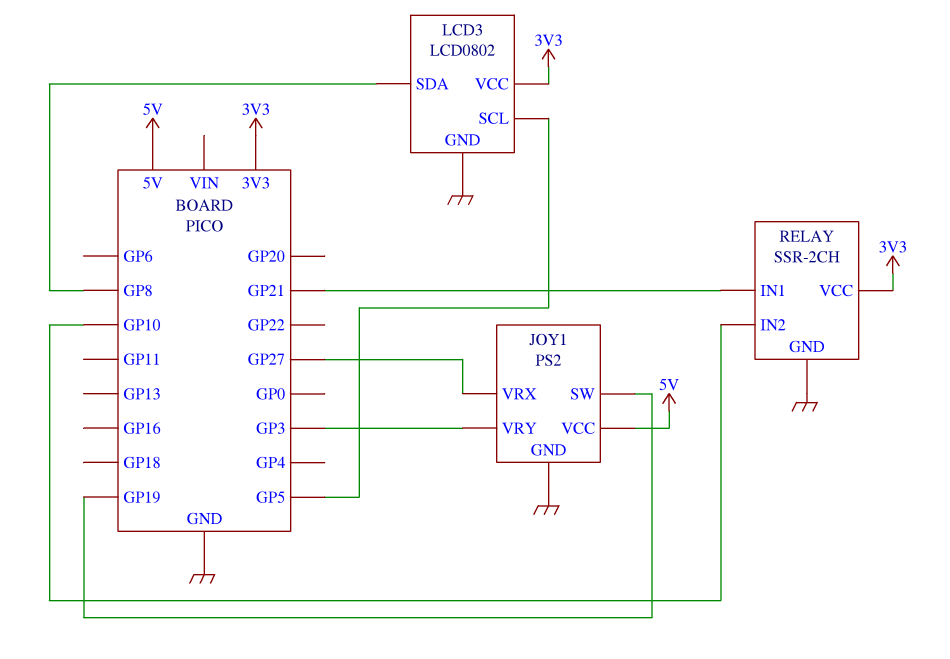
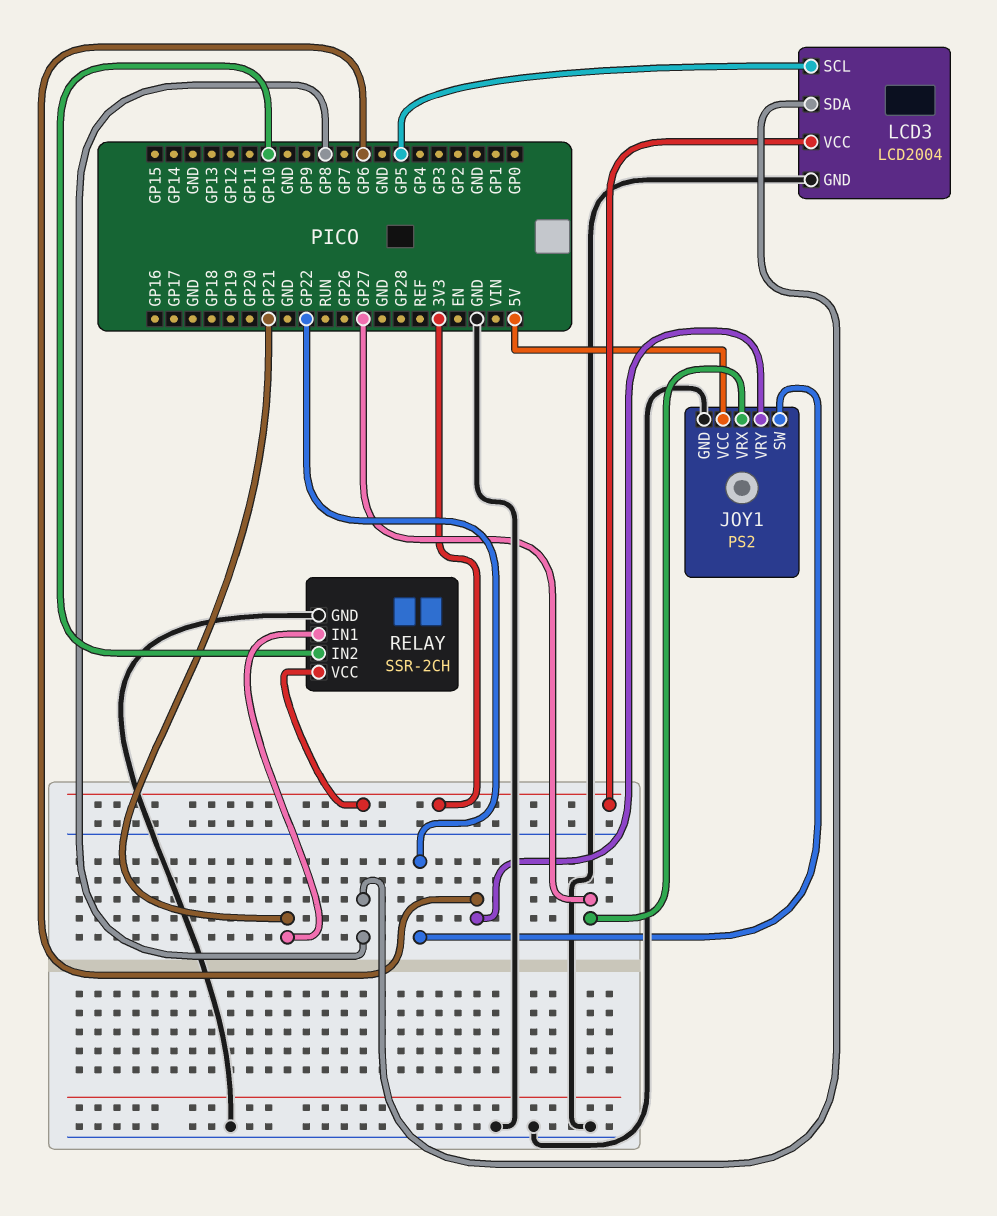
JOY1 pin SW: GP19 -> GP22
JOY1 pin VRY: GP3 -> GP6
LCD3: LCD0802 -> LCD2004

